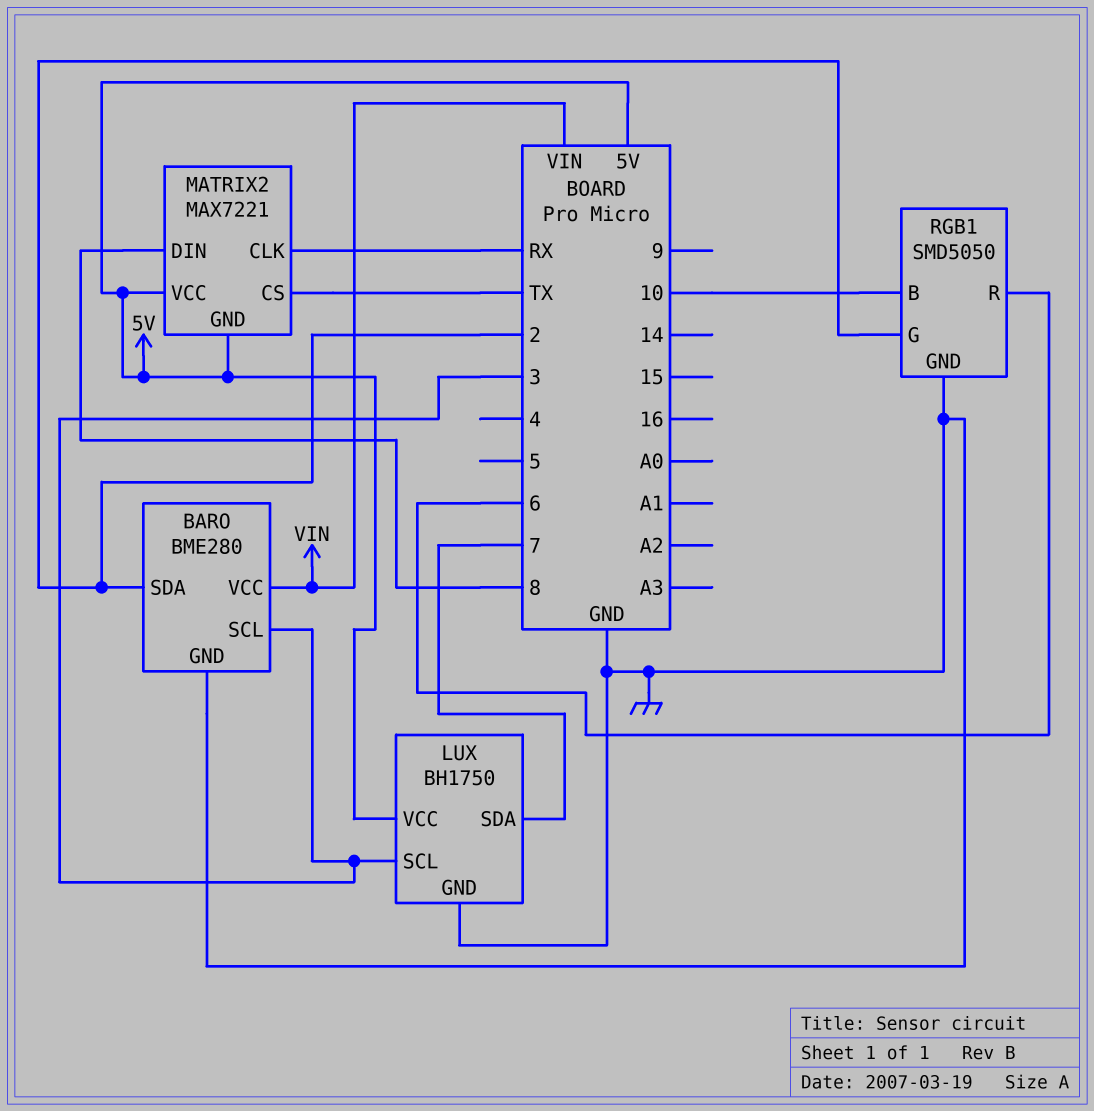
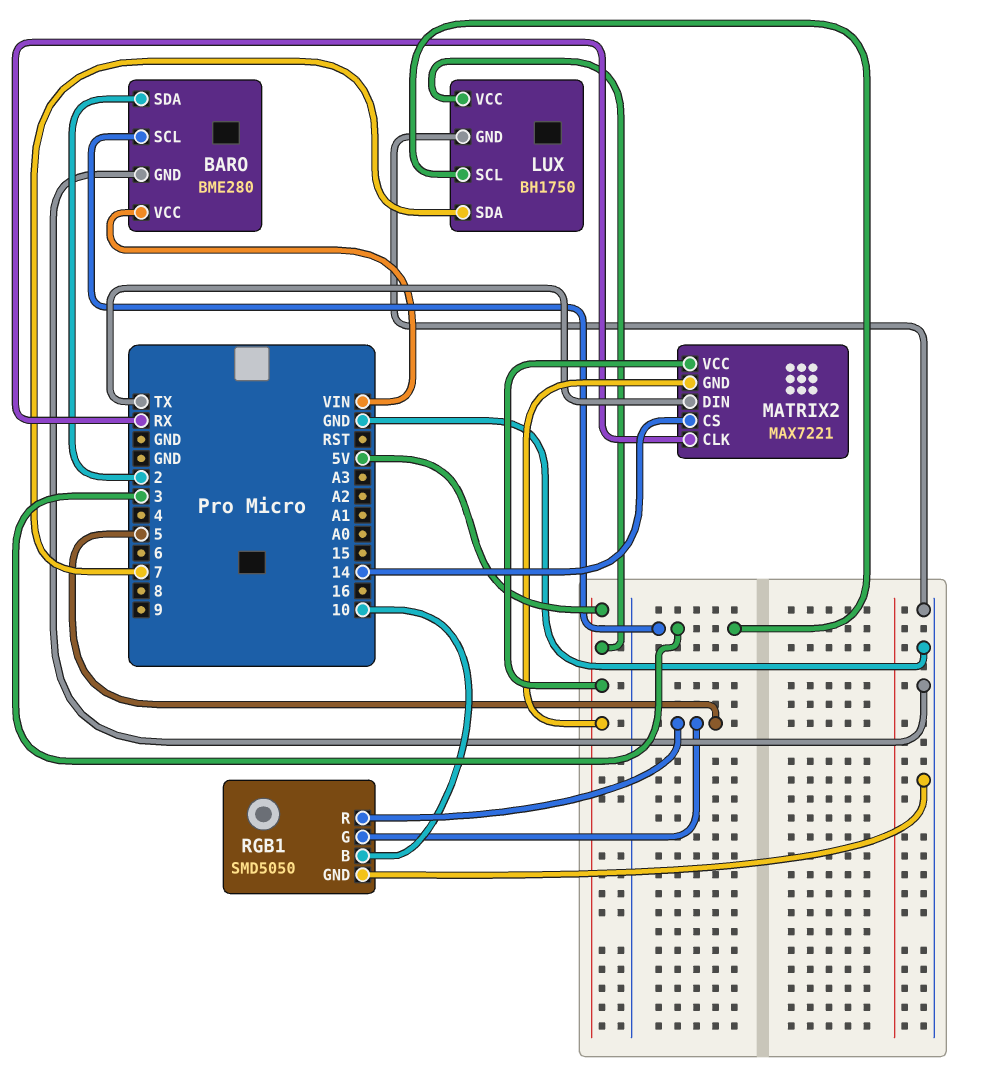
MATRIX2 pin CS: TX -> 14
MATRIX2 pin DIN: 8 -> TX
RGB1 pin G: 2 -> 5
RGB1 pin R: 6 -> 5

